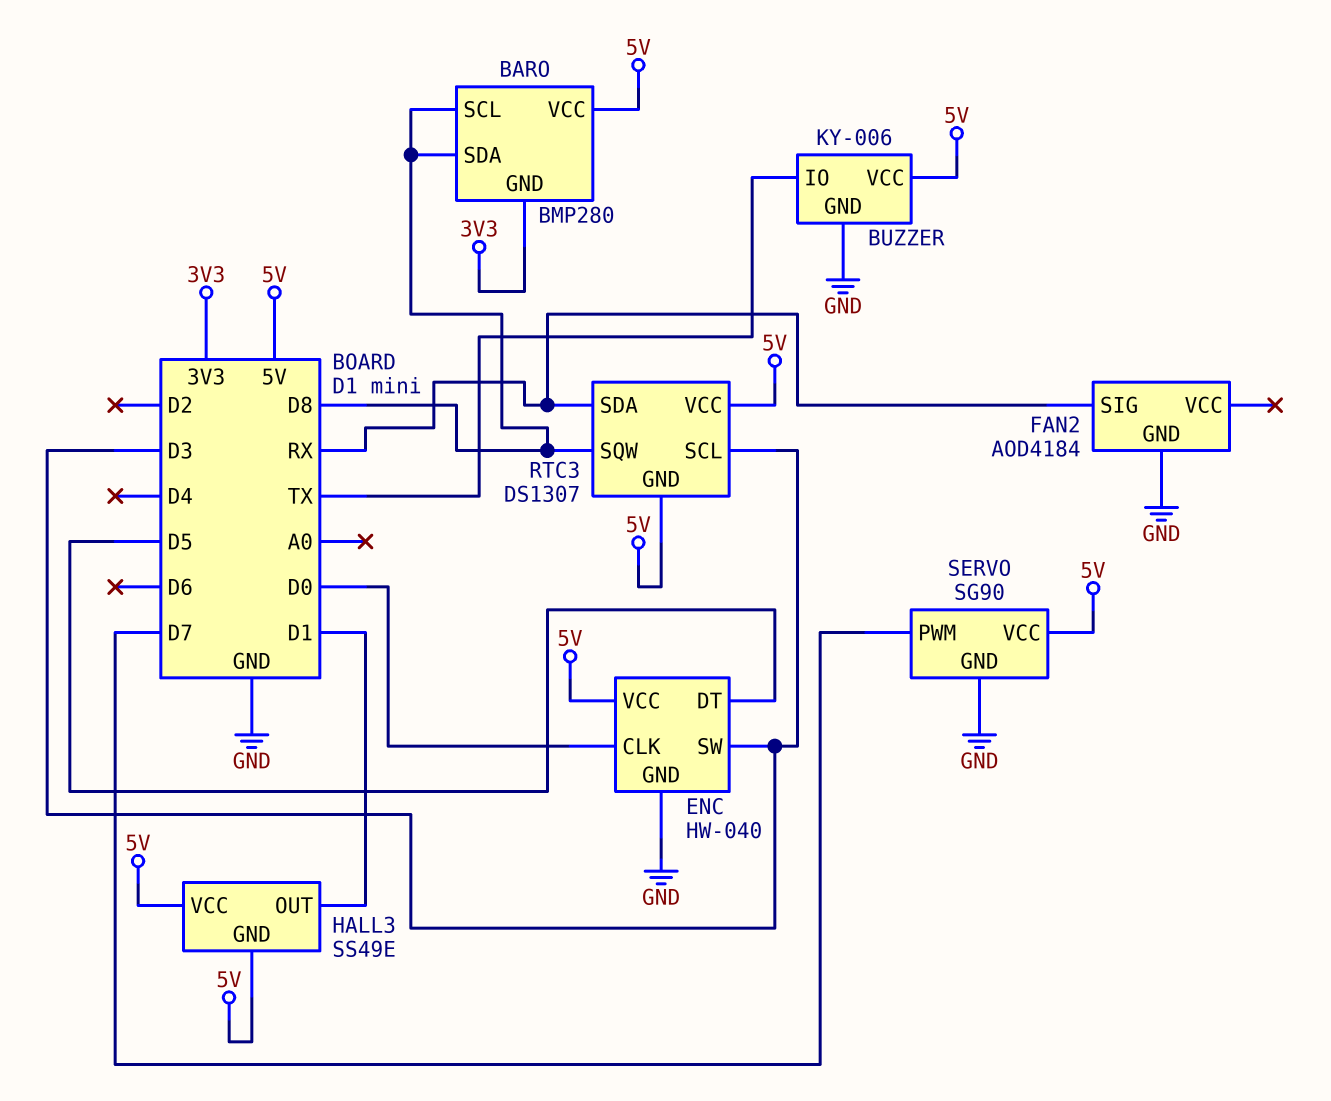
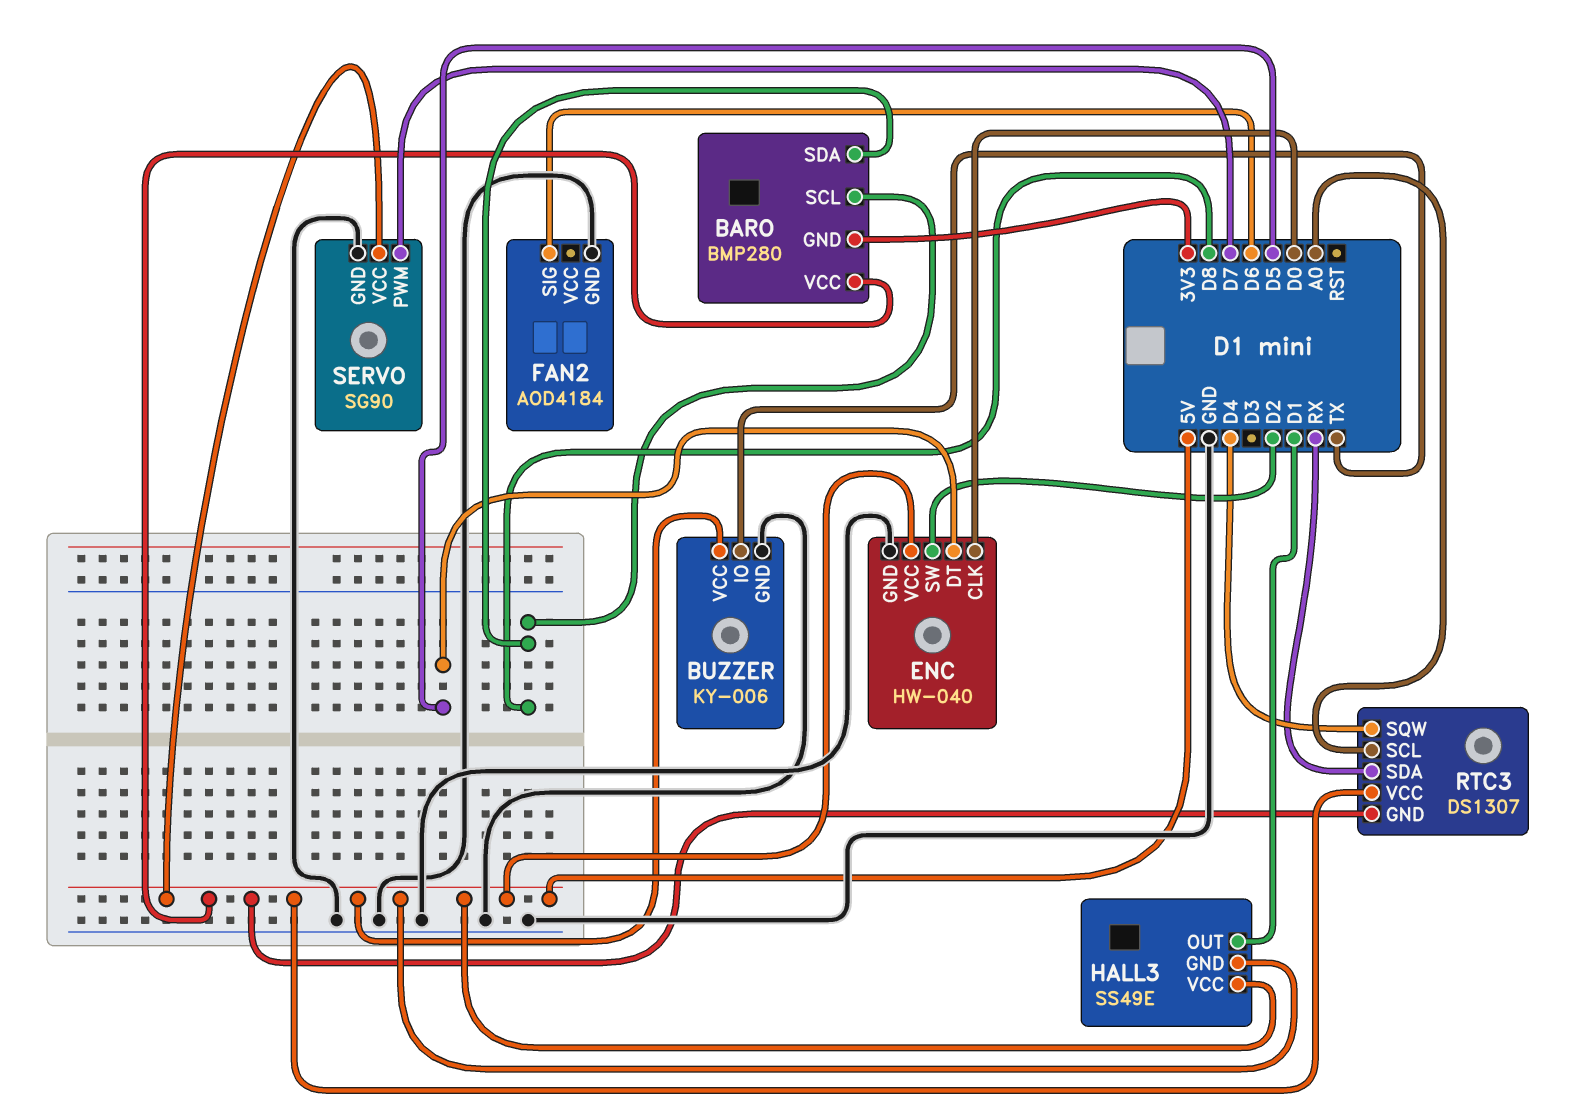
ENC pin SW: D3 -> D2
FAN2 pin SIG: RX -> D6
RTC3 pin SCL: D3 -> A0
RTC3 pin SQW: D8 -> D4

